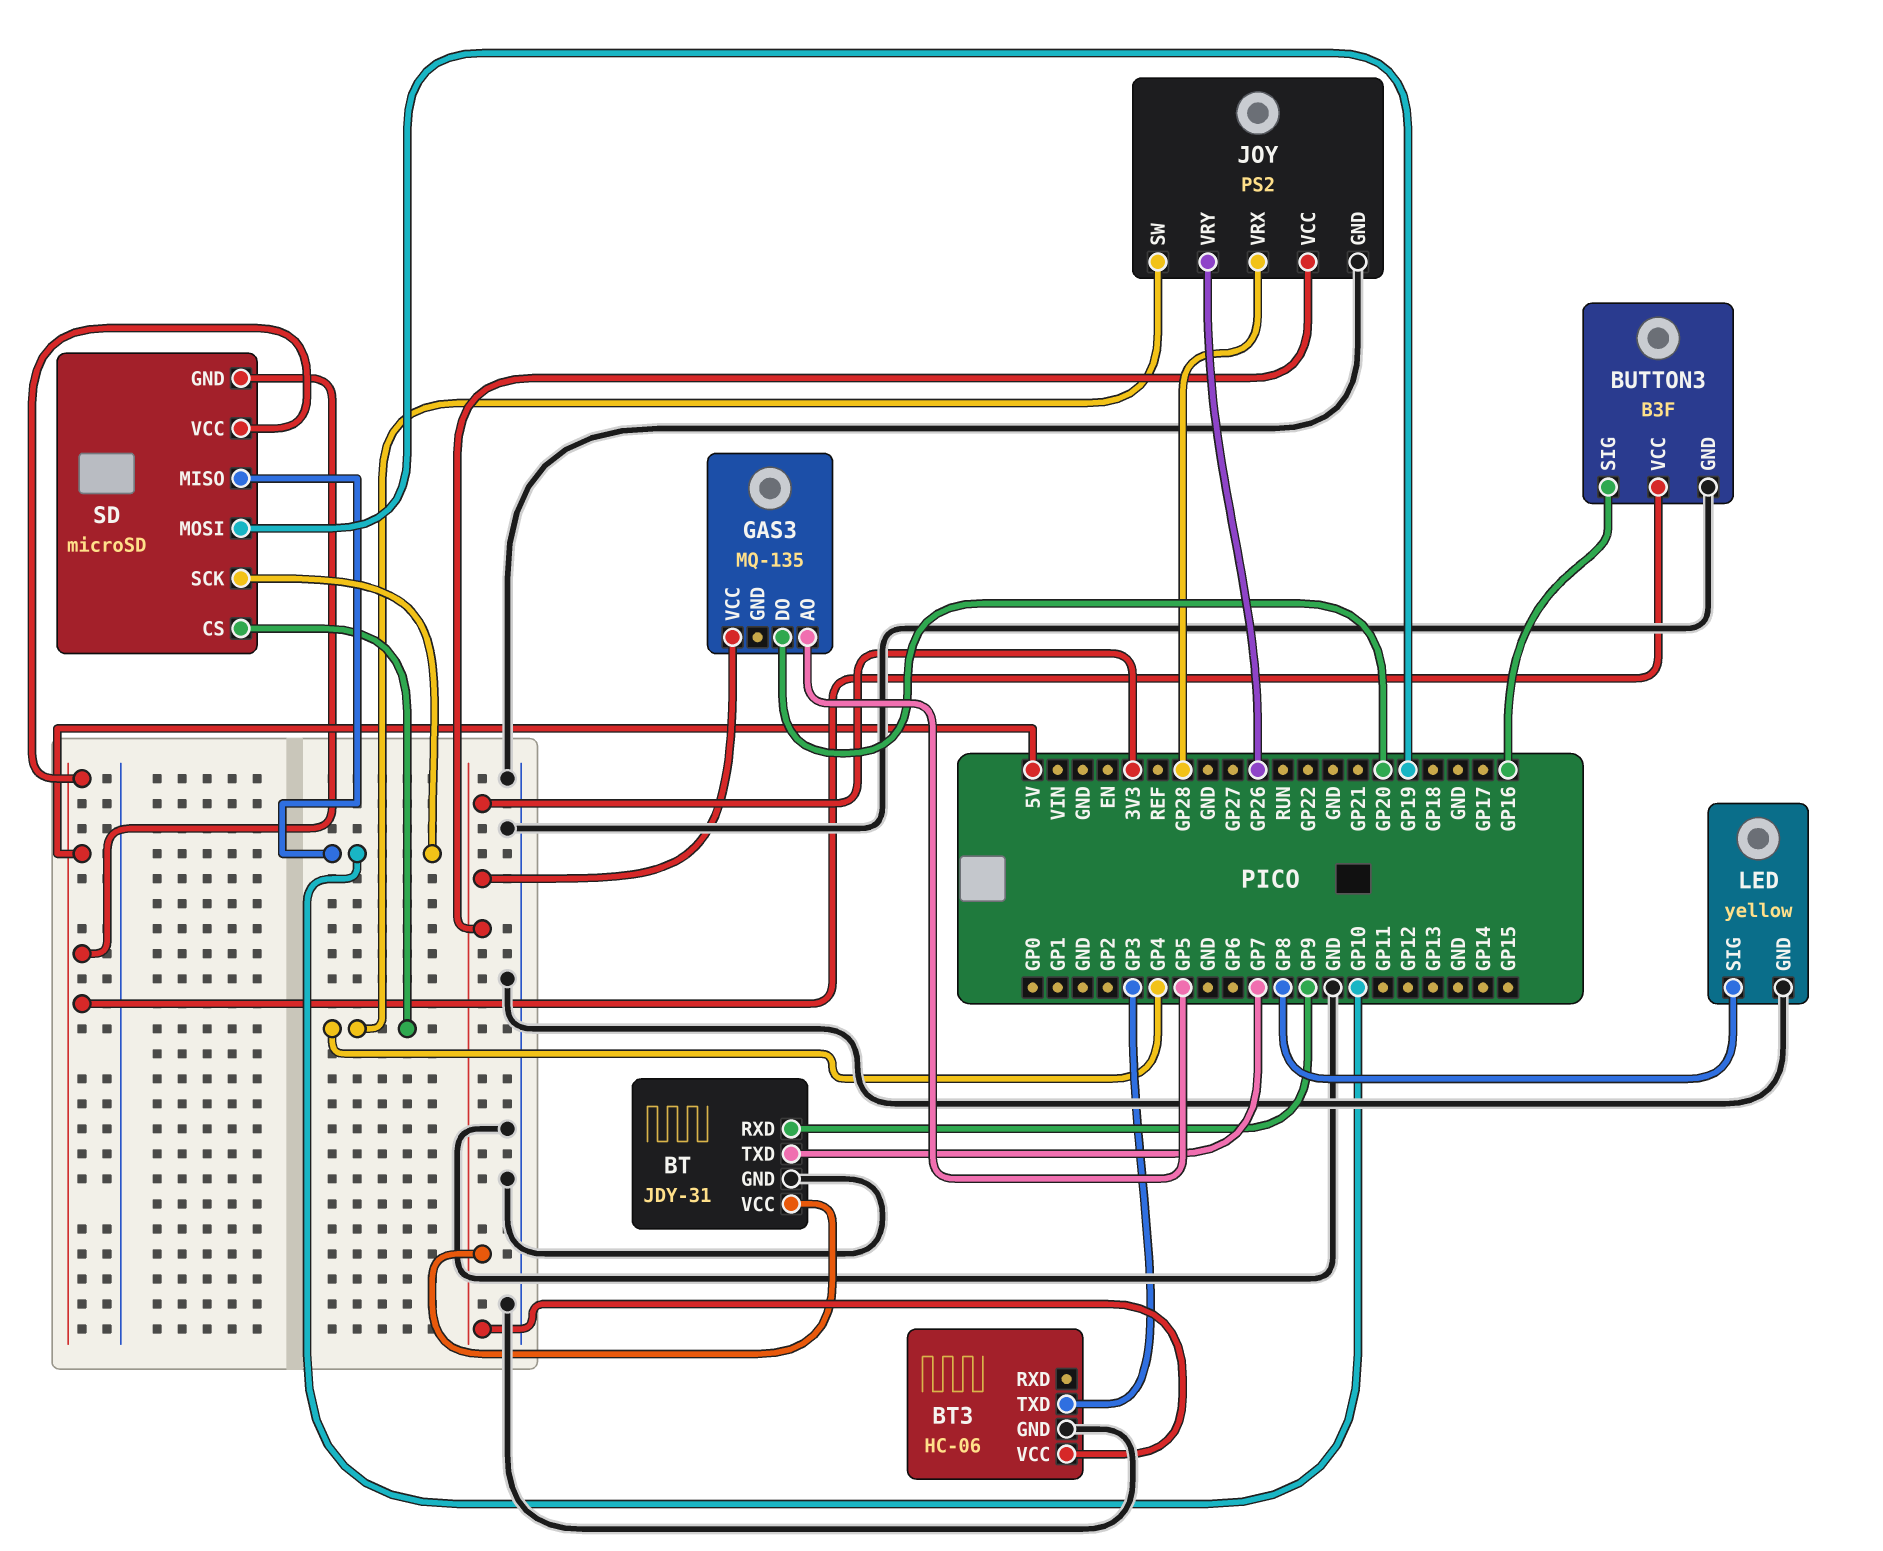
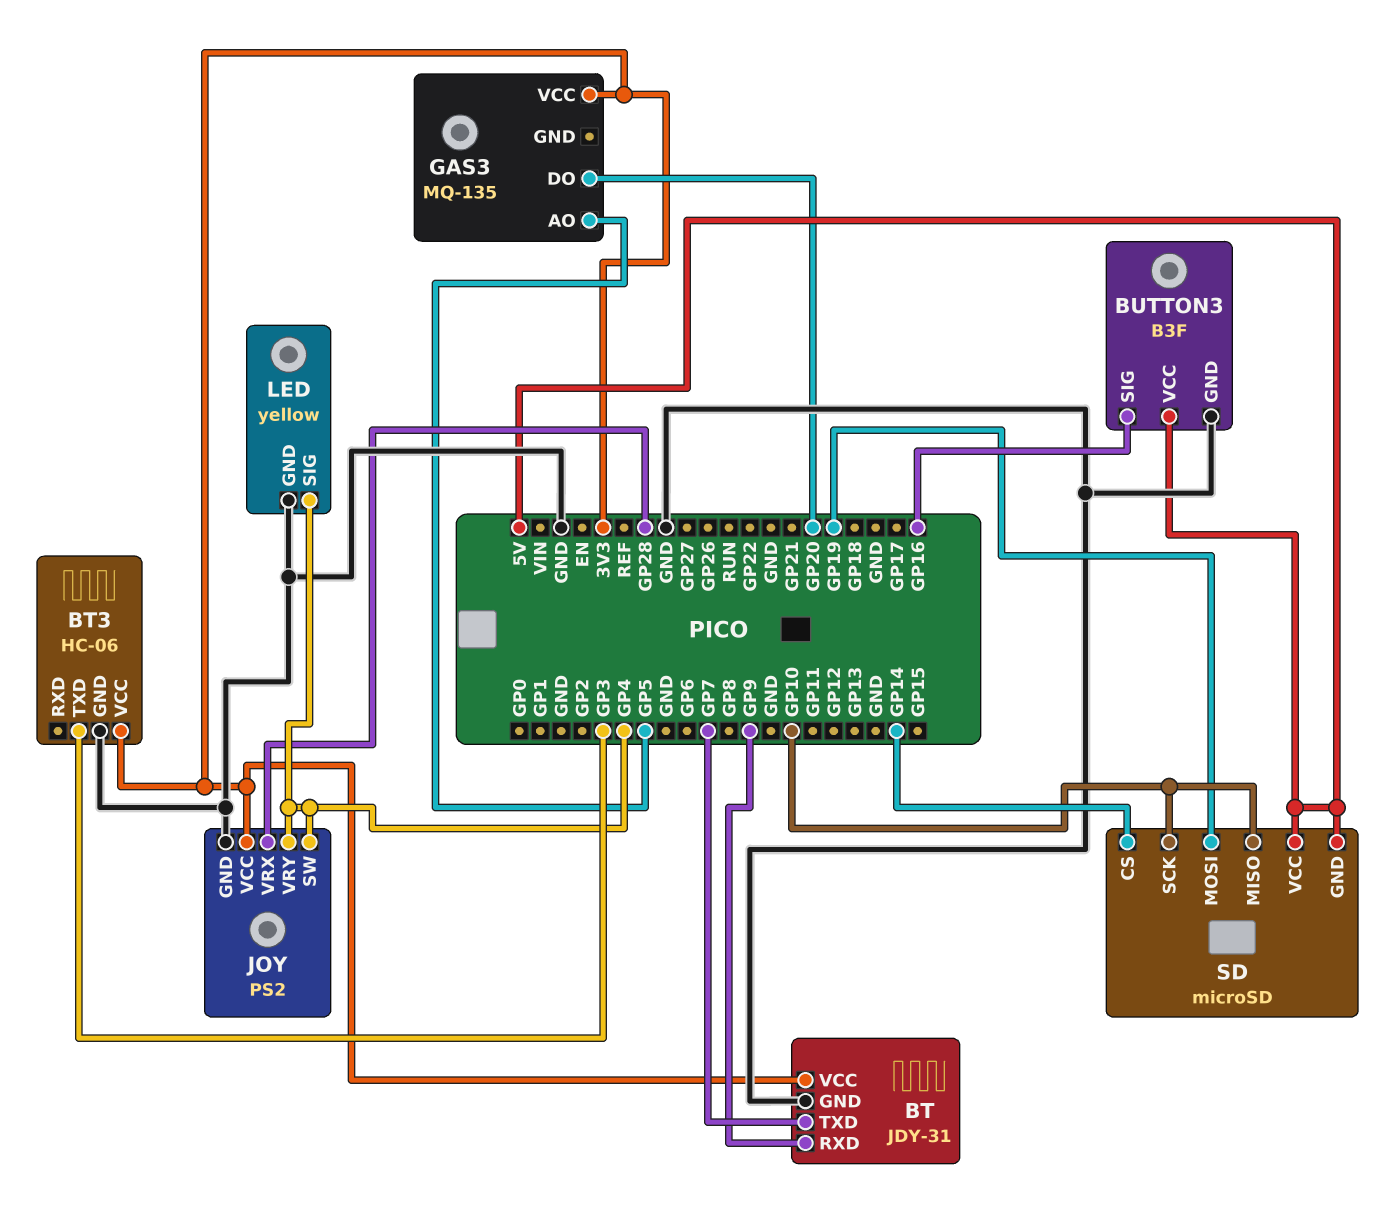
JOY pin VRY: GP26 -> GP4
LED pin SIG: GP8 -> GP4
SD pin CS: GP4 -> GP14

